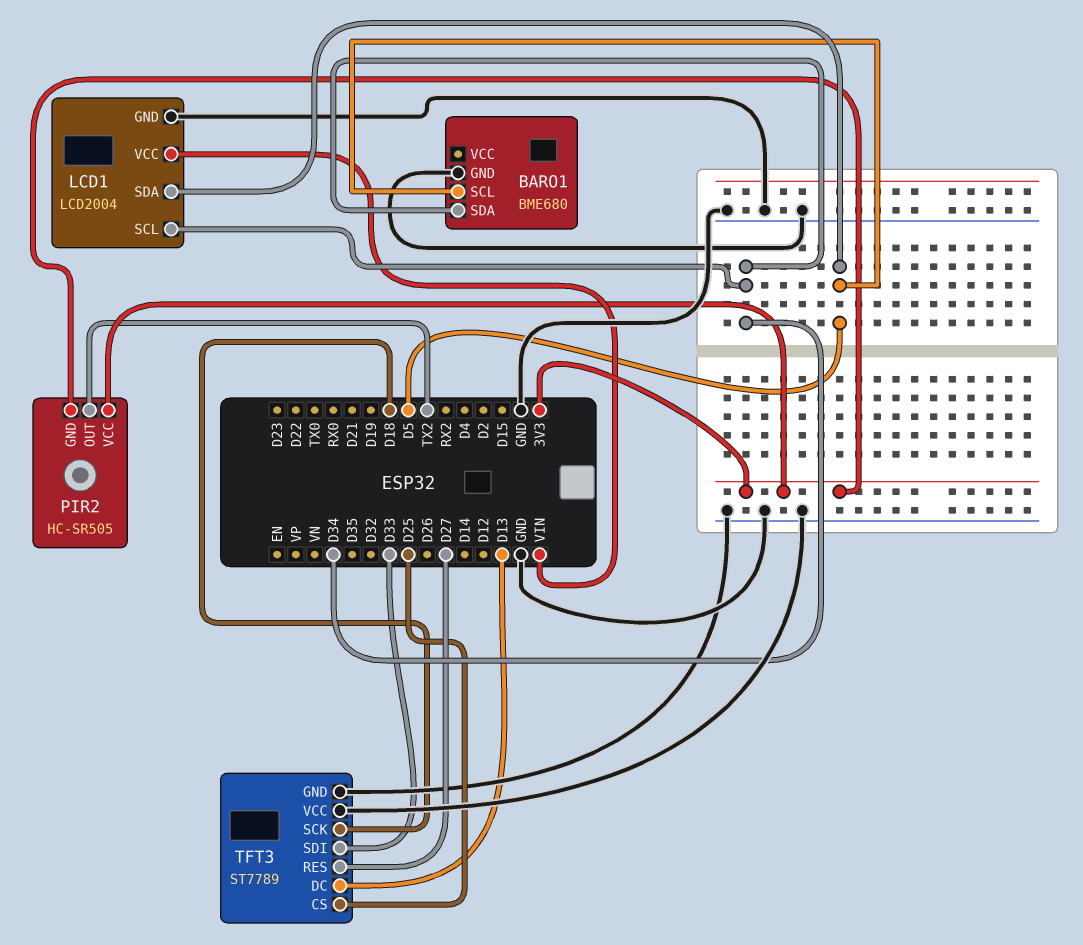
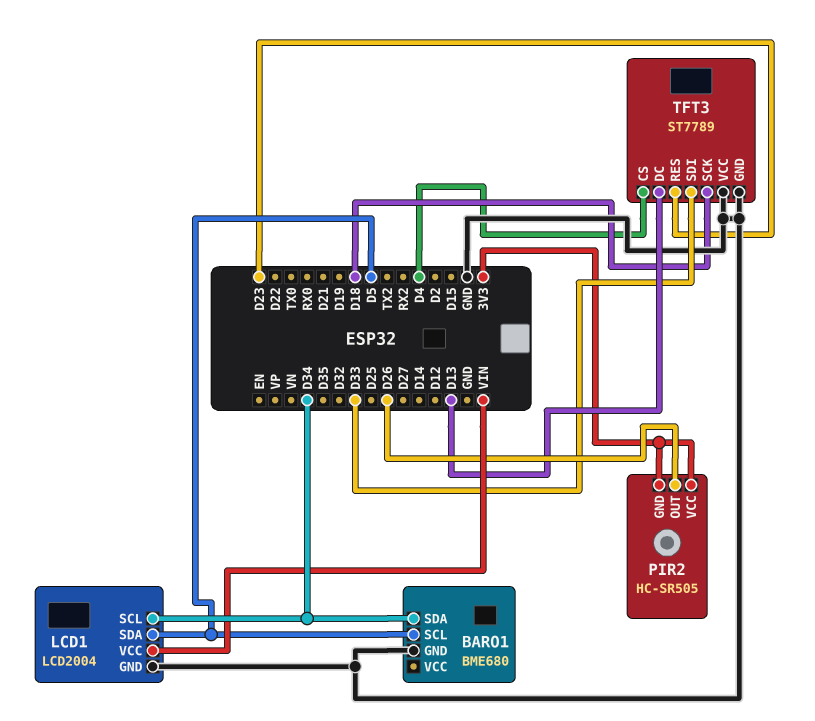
PIR2 pin OUT: TX2 -> D26
TFT3 pin CS: D25 -> D4
TFT3 pin RES: D27 -> D23

